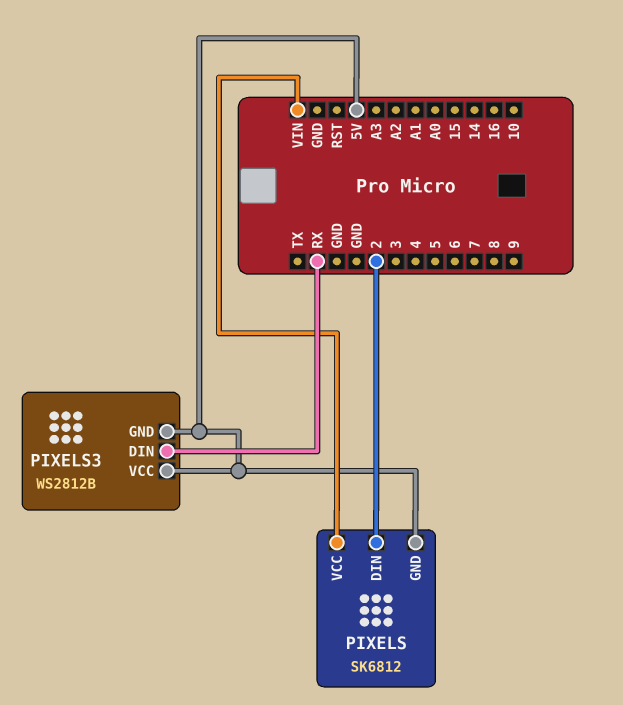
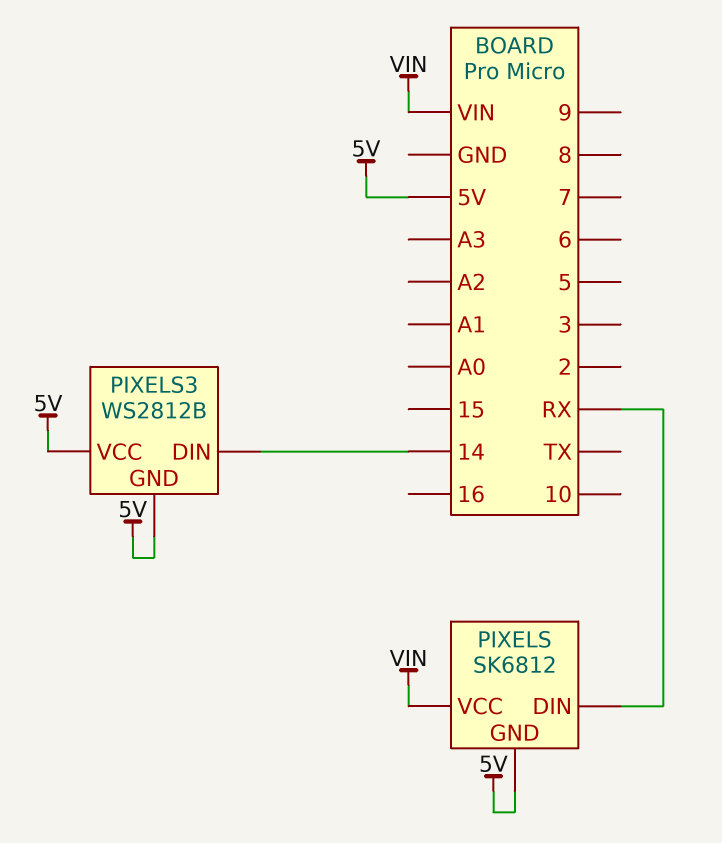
PIXELS pin DIN: 2 -> RX
PIXELS3 pin DIN: RX -> 14

